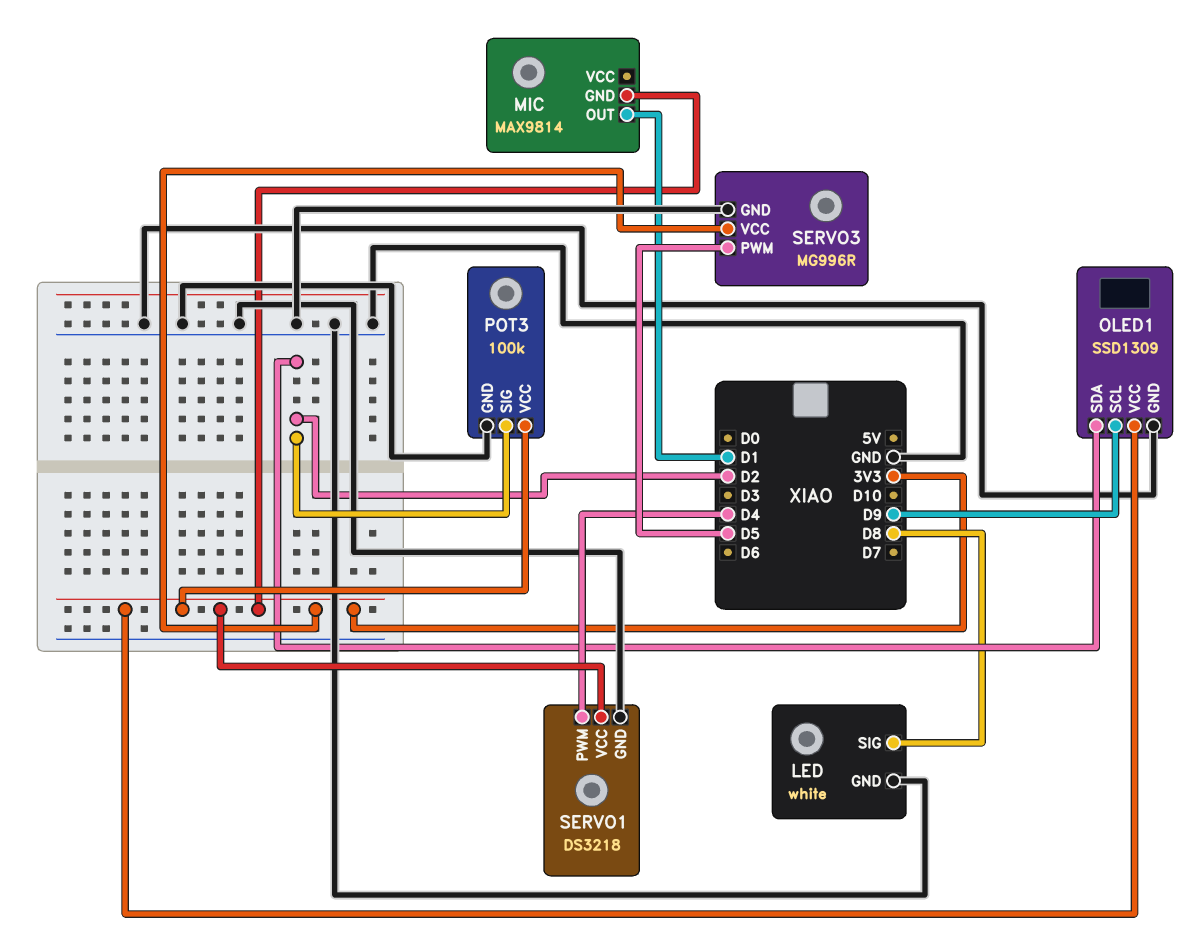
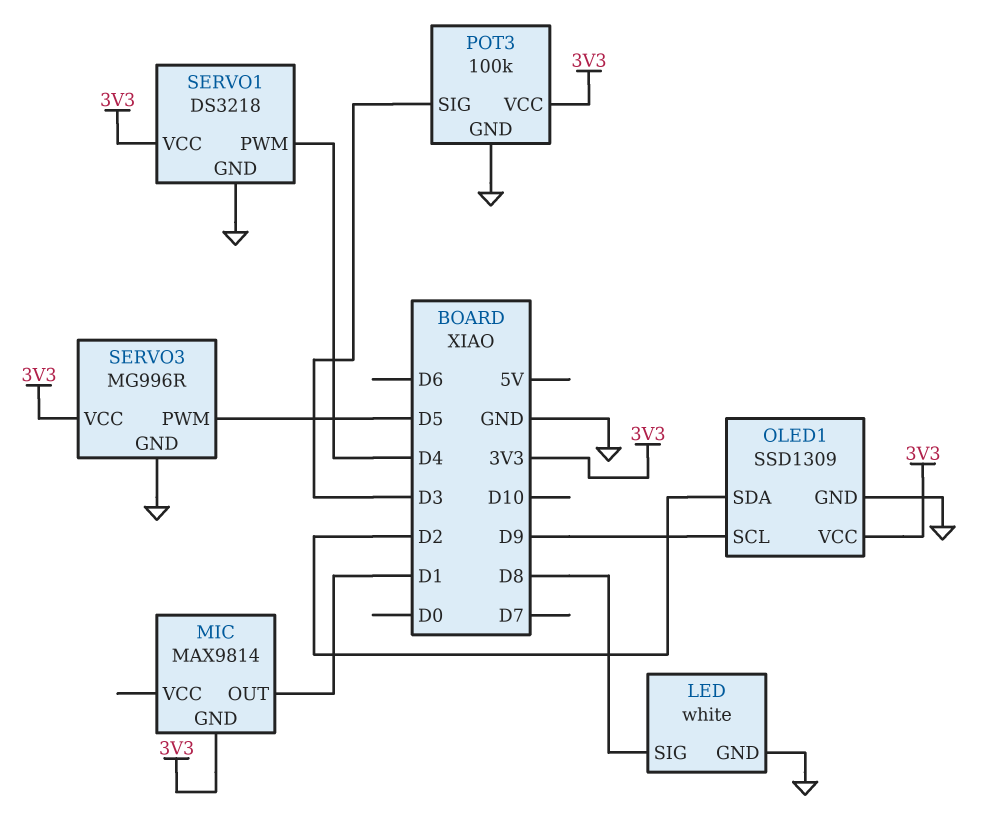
POT3 pin SIG: D2 -> D3

